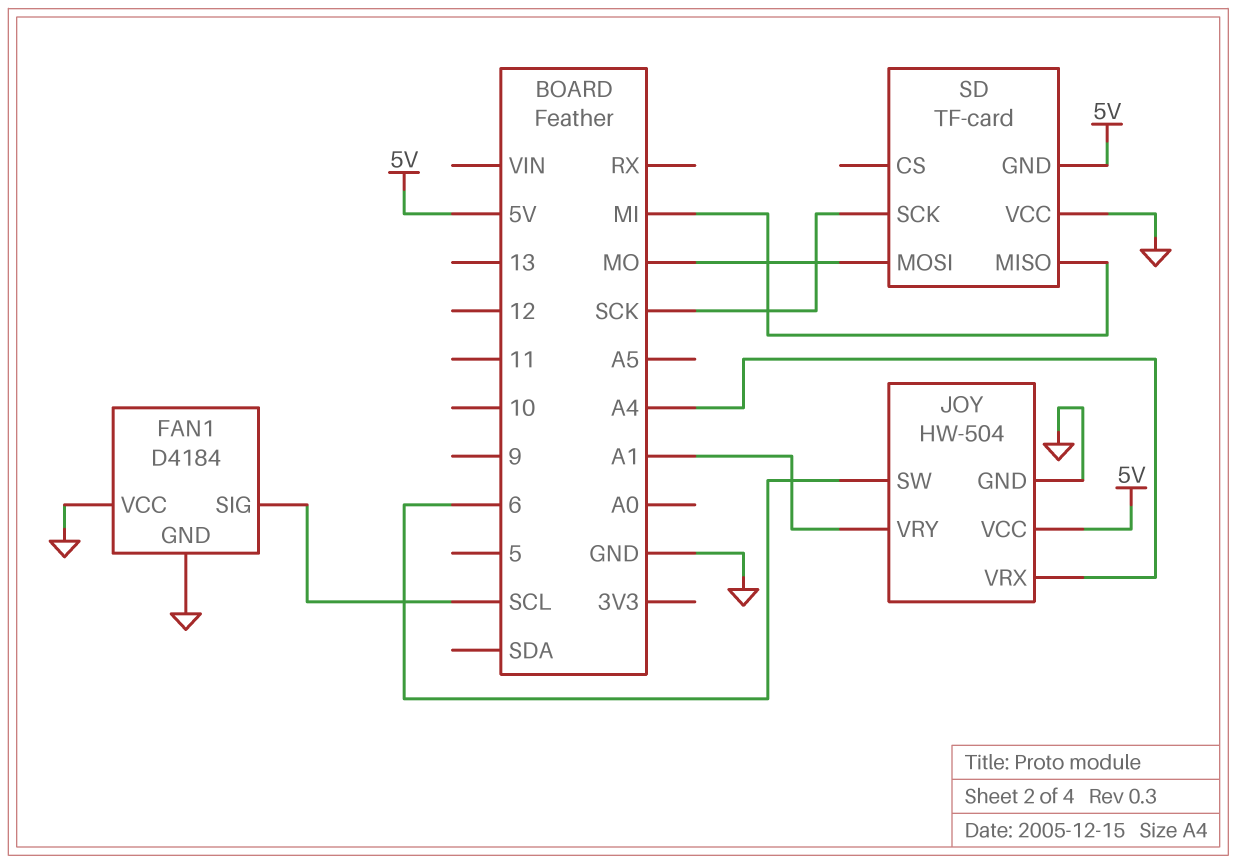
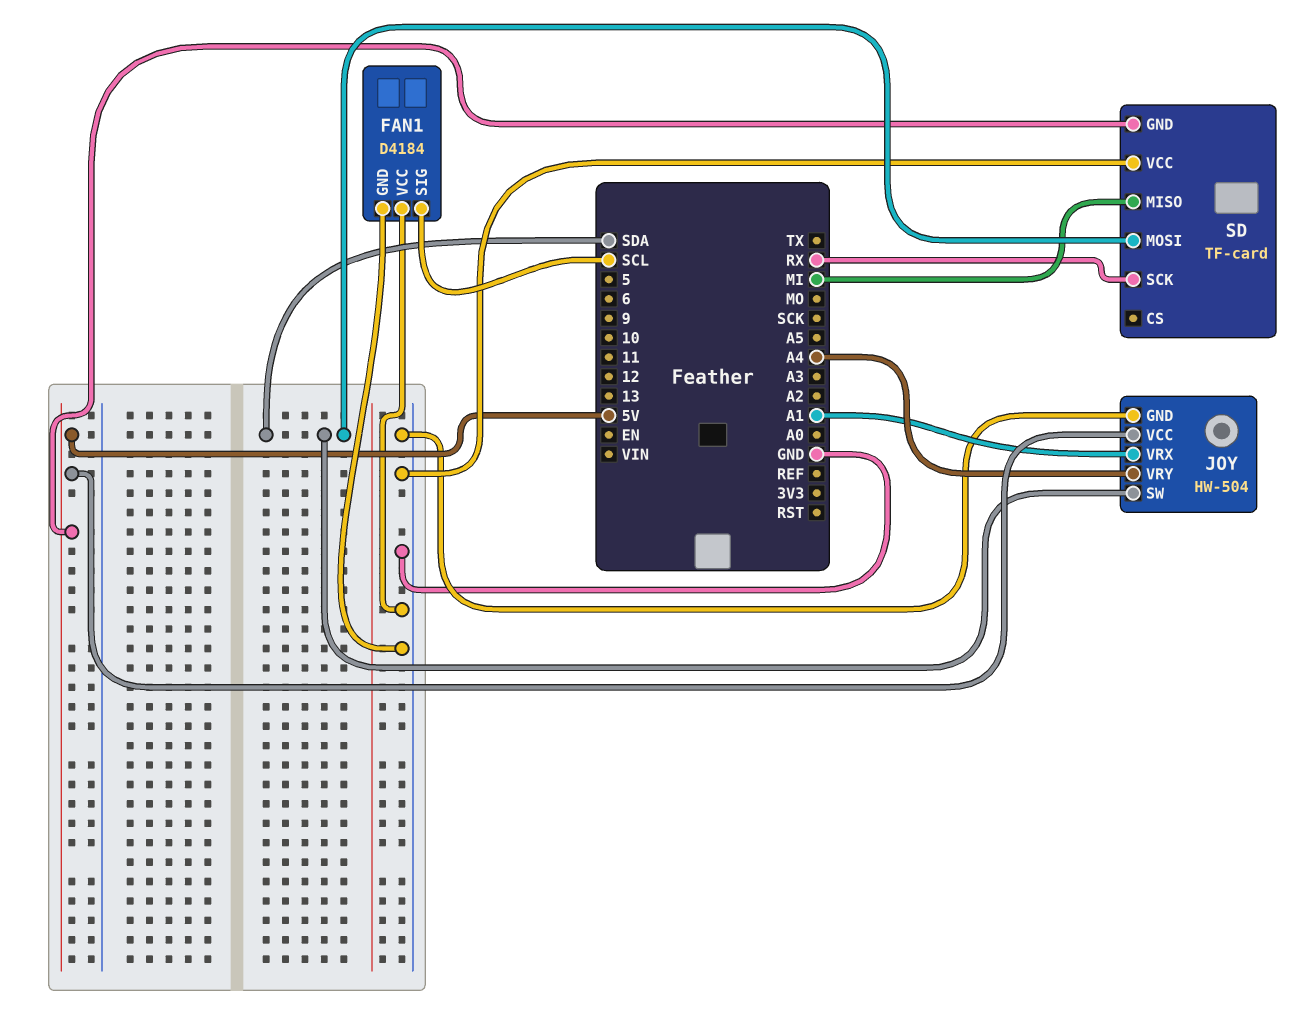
JOY pin SW: 6 -> SDA
JOY pin VRX: A4 -> A1
JOY pin VRY: A1 -> A4
SD pin MOSI: MO -> SDA
SD pin SCK: SCK -> RX

